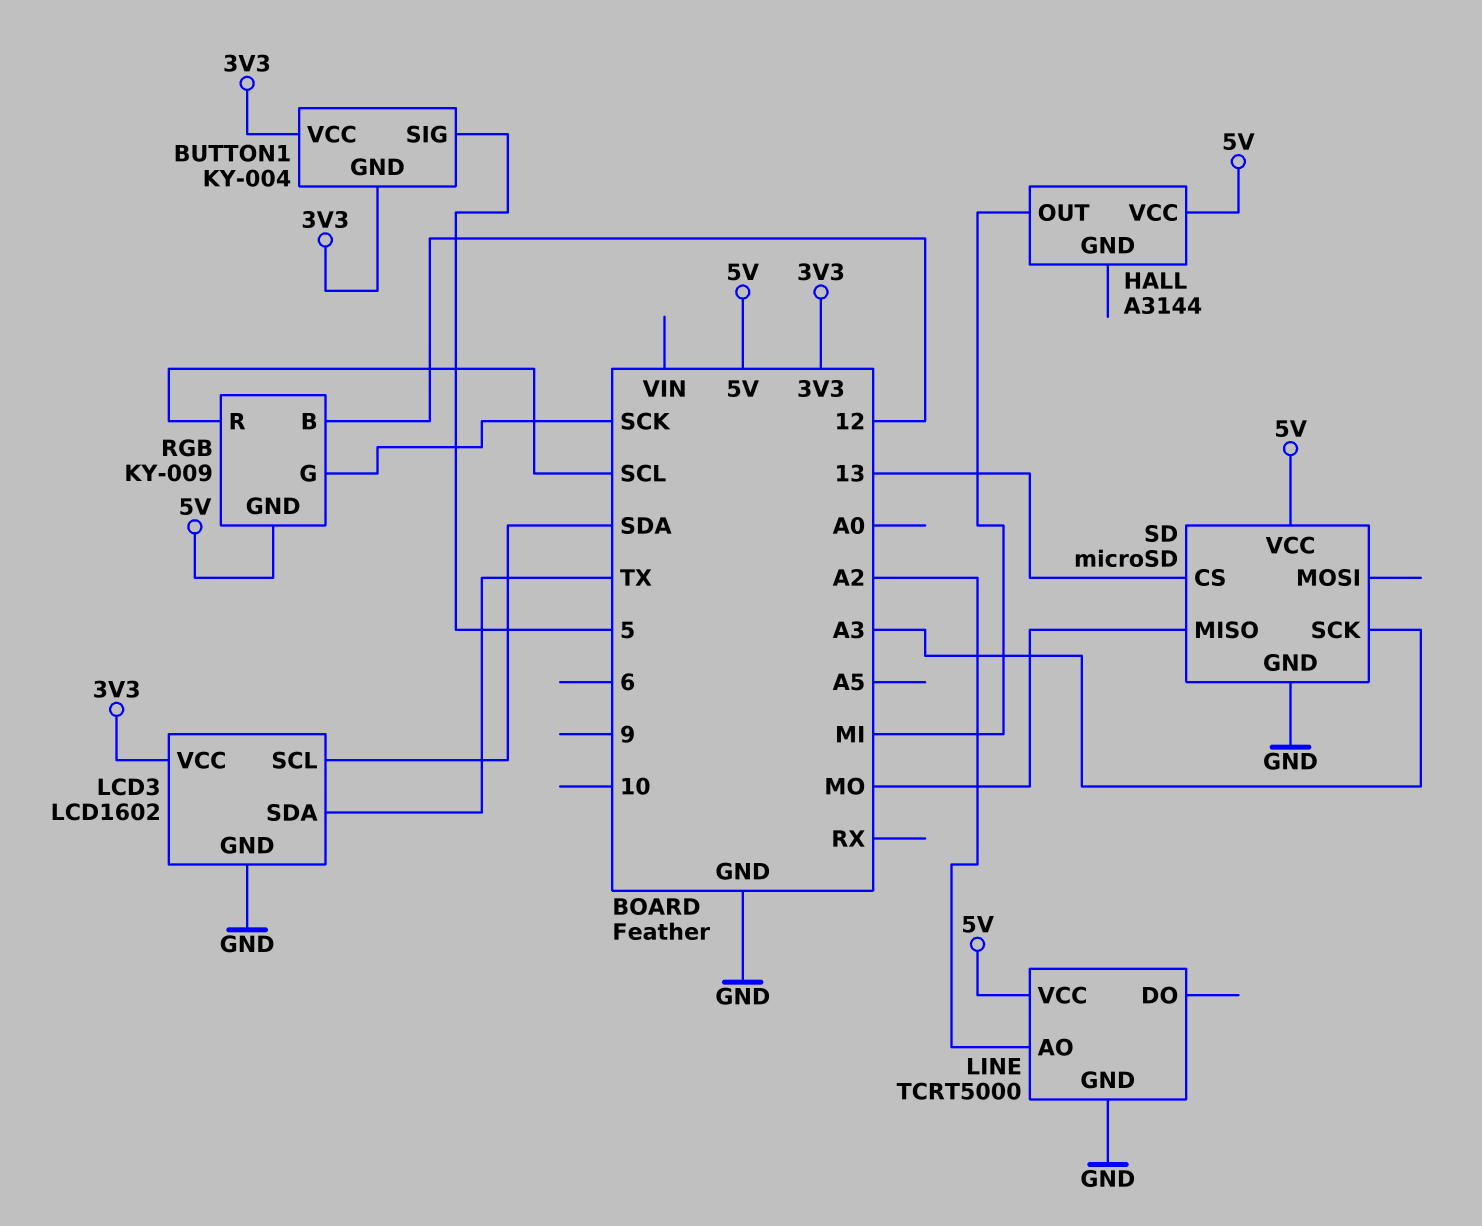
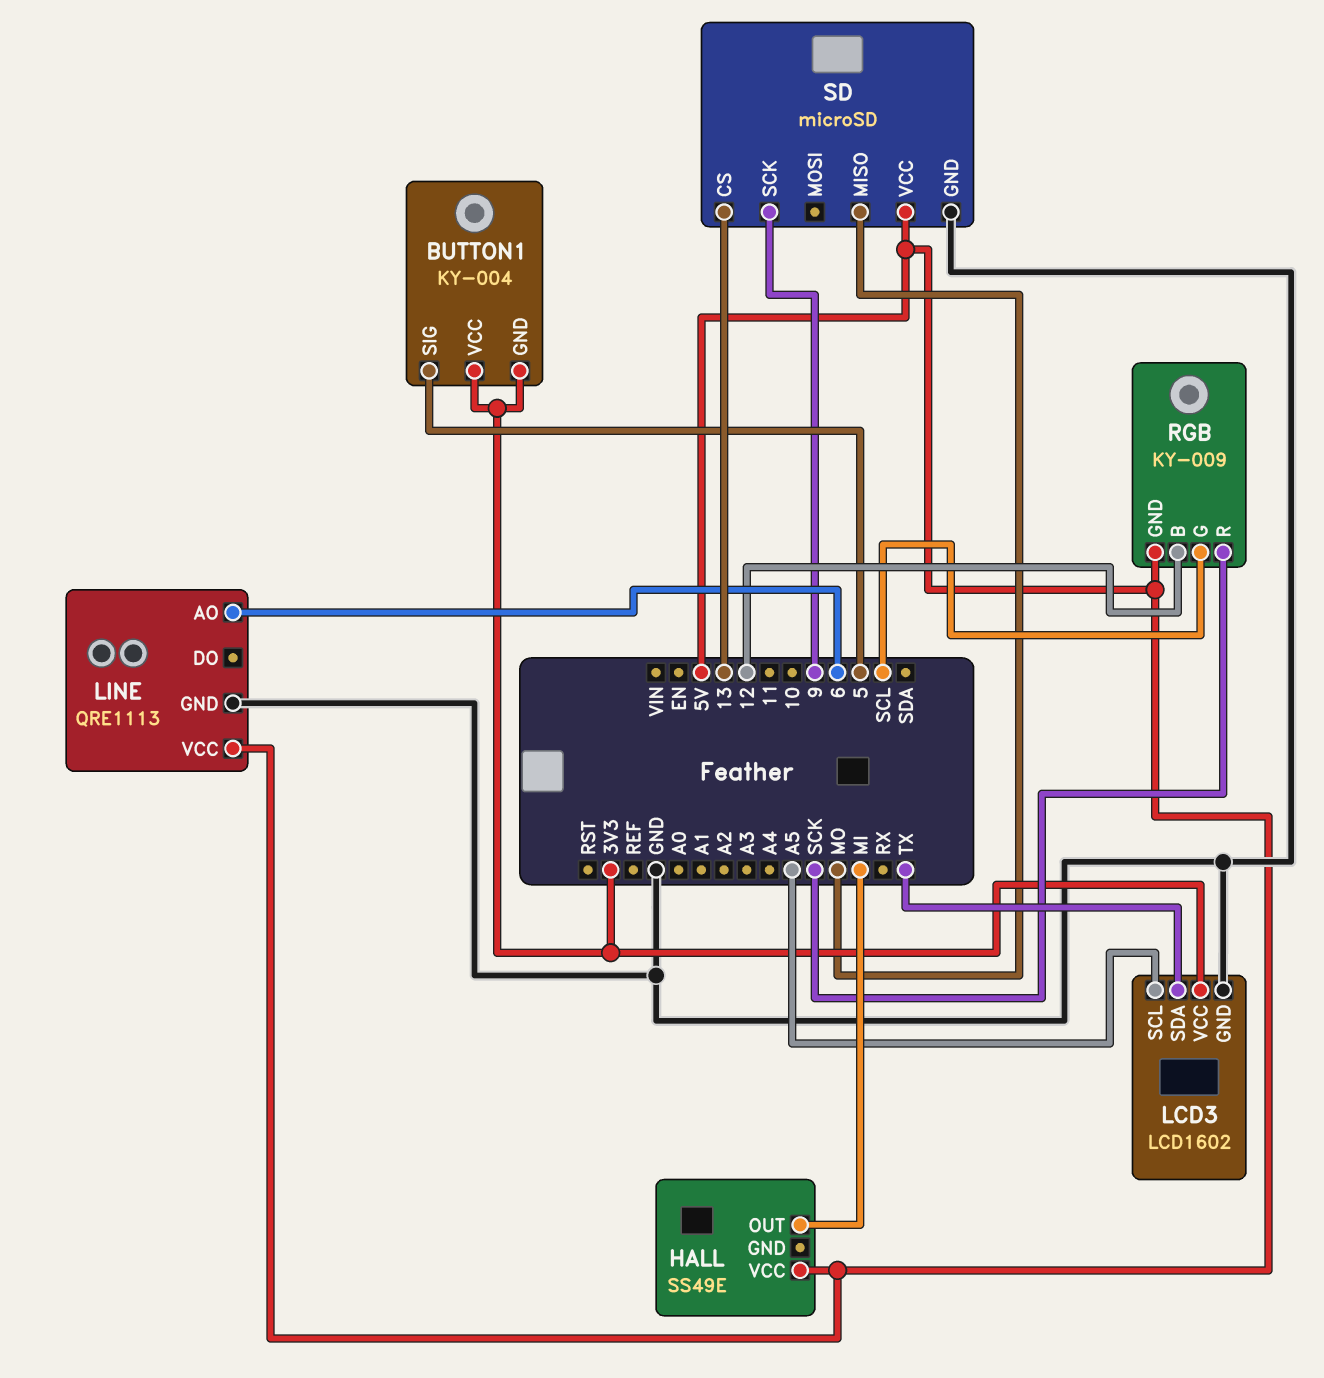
HALL: A3144 -> SS49E
LCD3 pin SCL: SDA -> A5
LINE: TCRT5000 -> QRE1113
LINE pin AO: A2 -> 6
RGB pin G: SCK -> SCL
RGB pin R: SCL -> SCK
SD pin SCK: A3 -> 9

